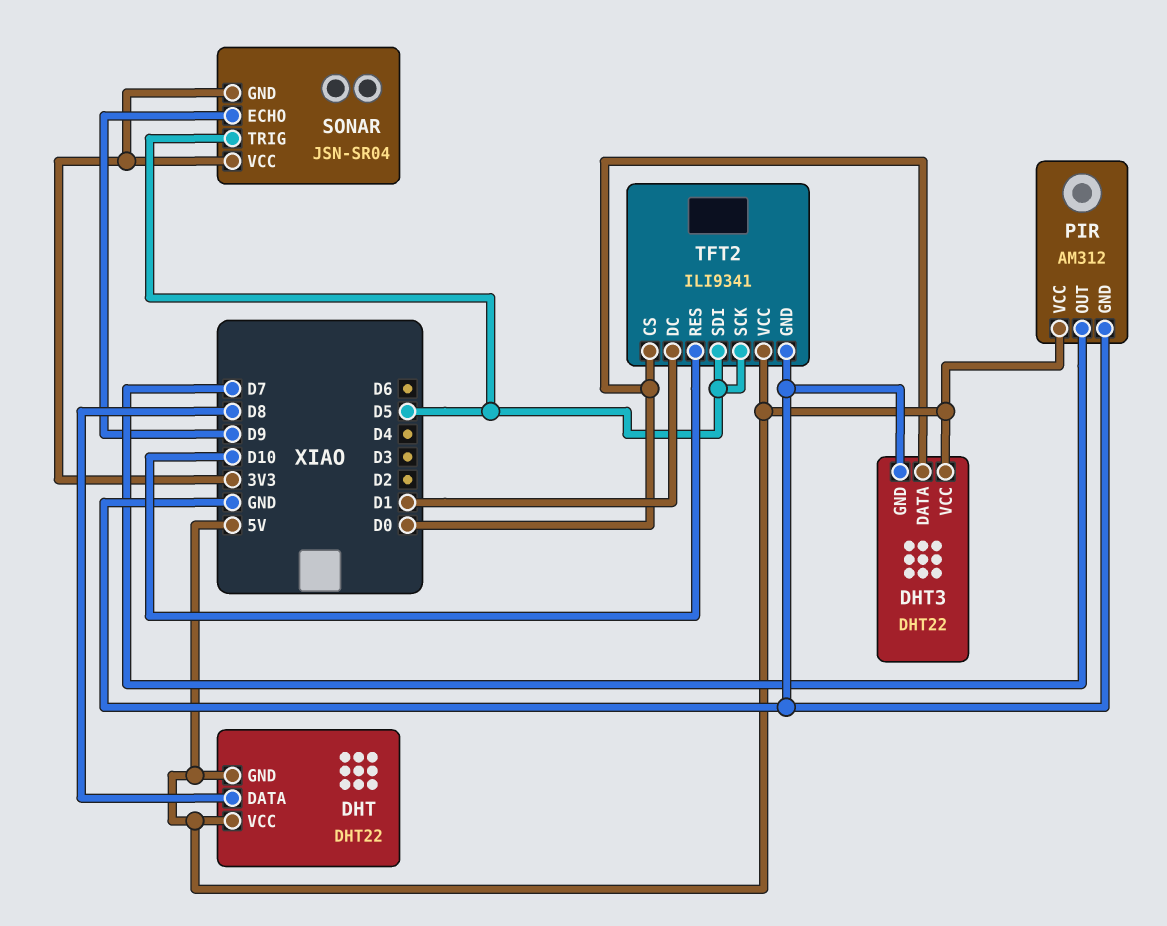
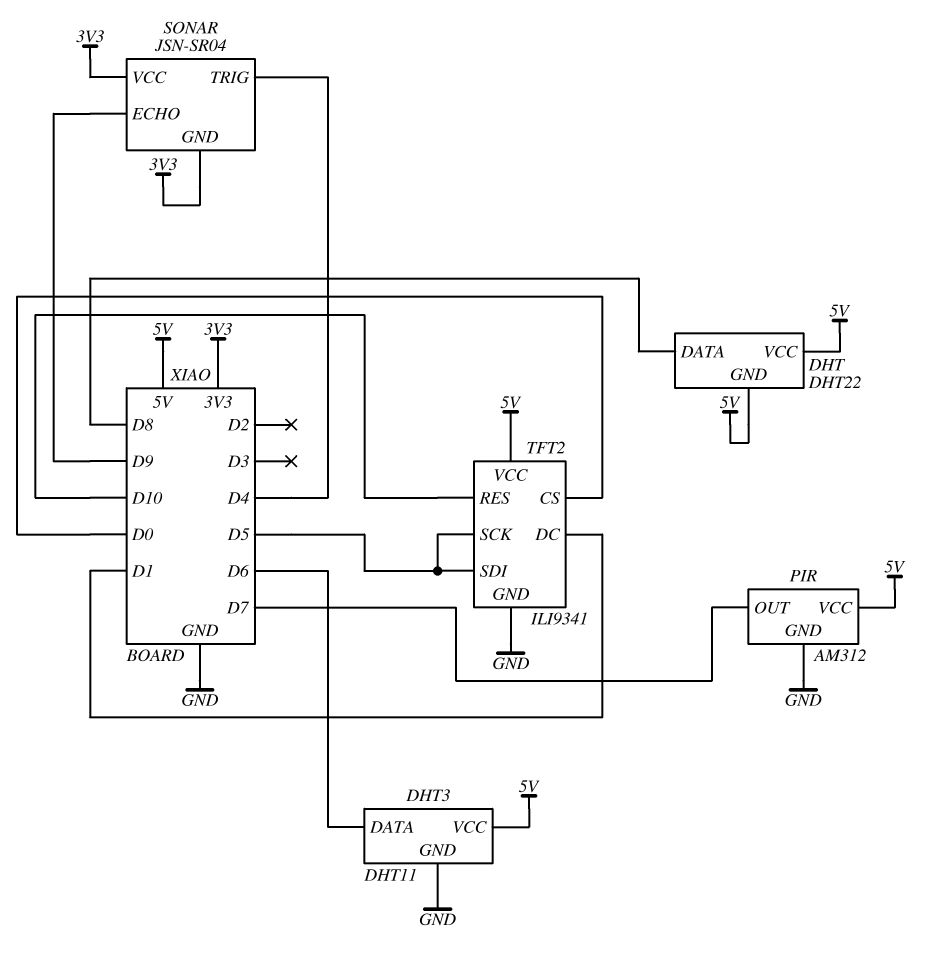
DHT3: DHT22 -> DHT11
DHT3 pin DATA: D0 -> D6
SONAR pin TRIG: D5 -> D4

